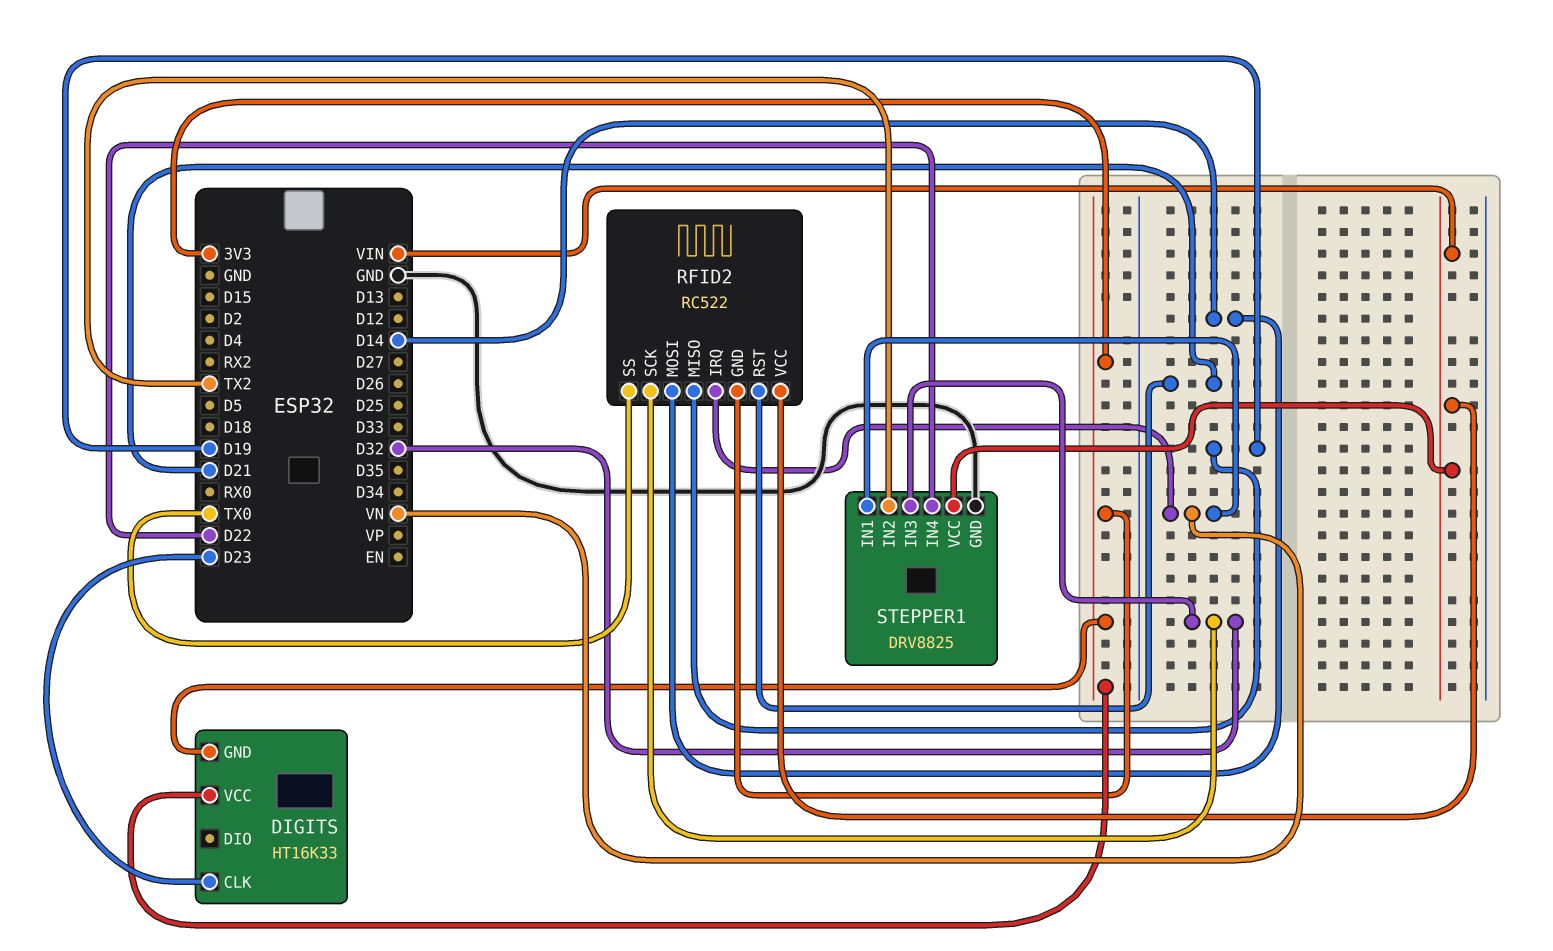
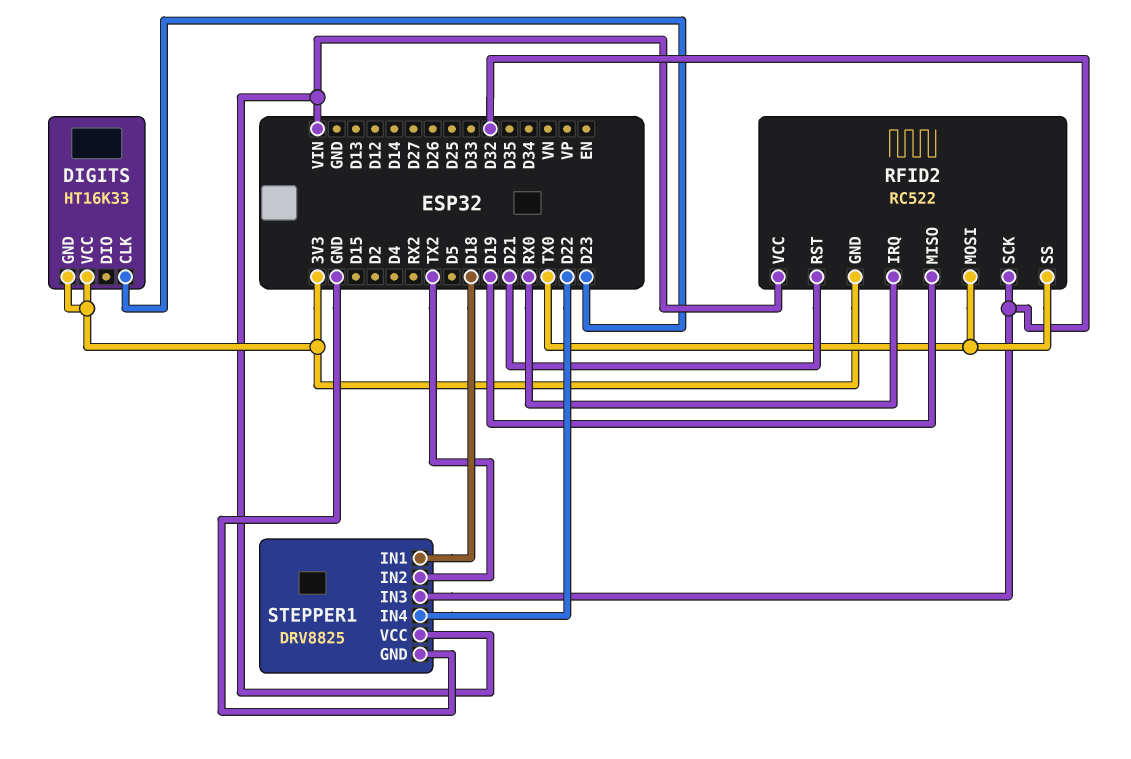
RFID2 pin IRQ: VN -> RX0
RFID2 pin MOSI: D14 -> TX0
STEPPER1 pin IN1: VN -> D18

